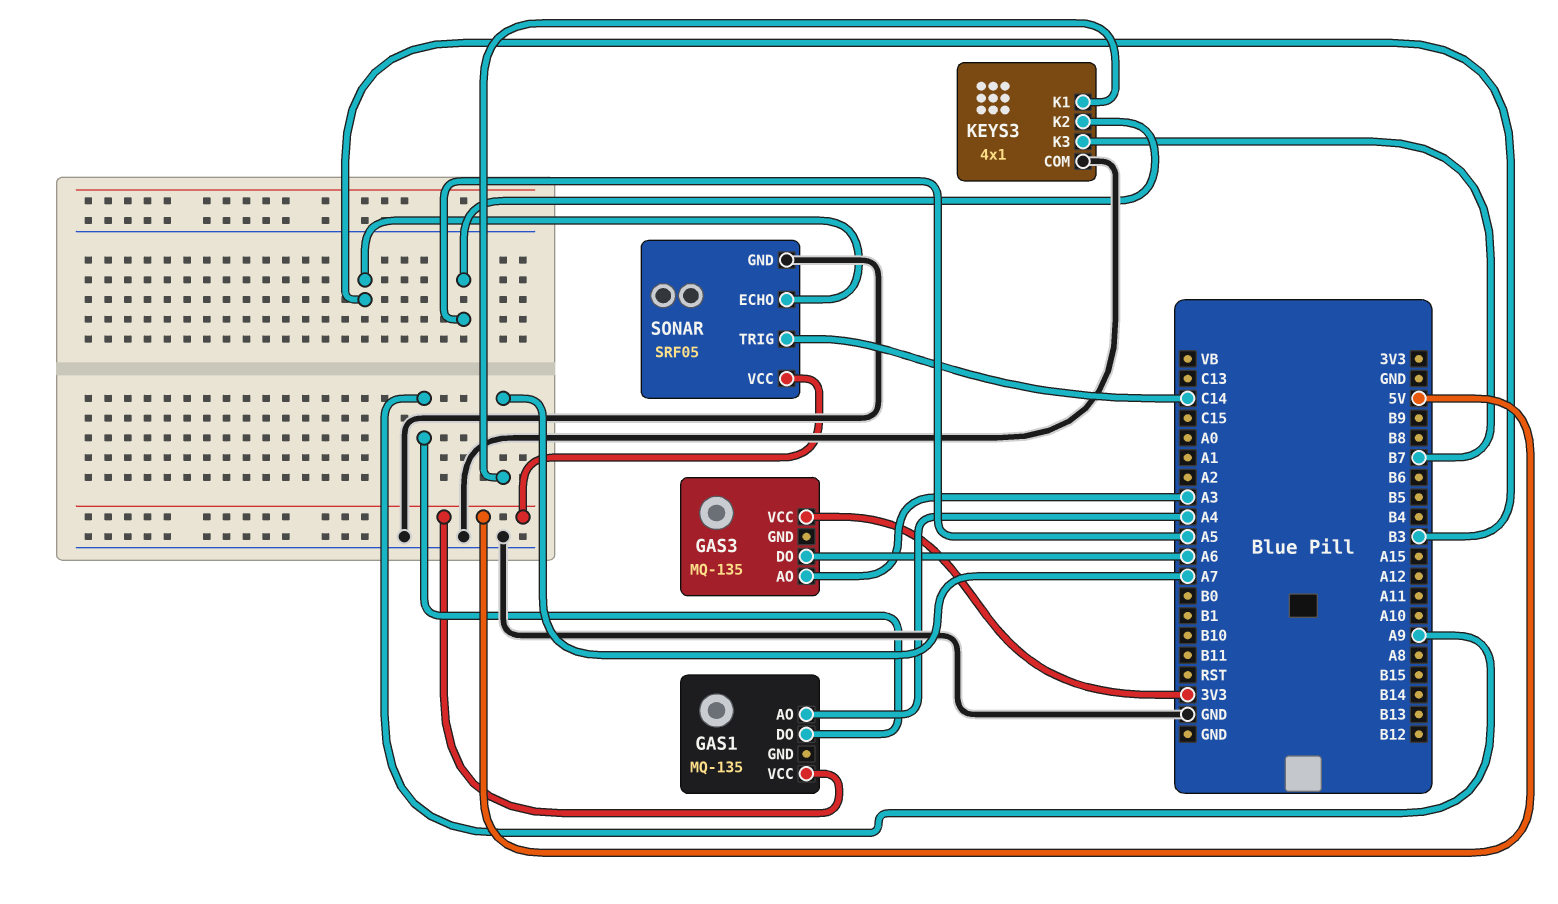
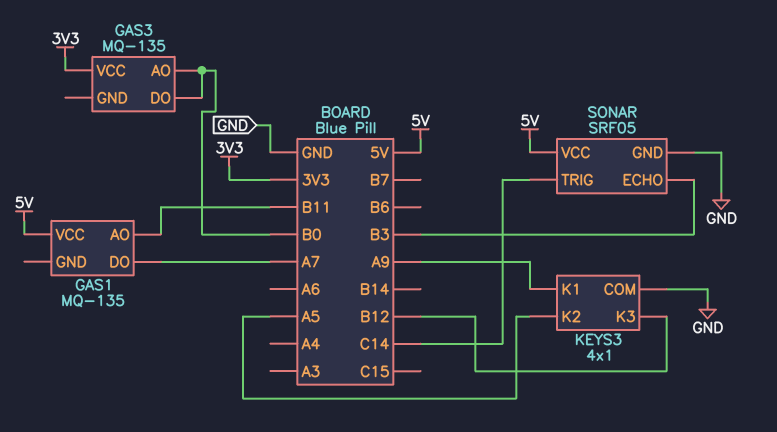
GAS1 pin AO: A4 -> B11
GAS1 pin DO: A9 -> A7
GAS3 pin AO: A3 -> B0
GAS3 pin DO: A6 -> B0
KEYS3 pin K1: A7 -> A9
KEYS3 pin K3: B7 -> B12

